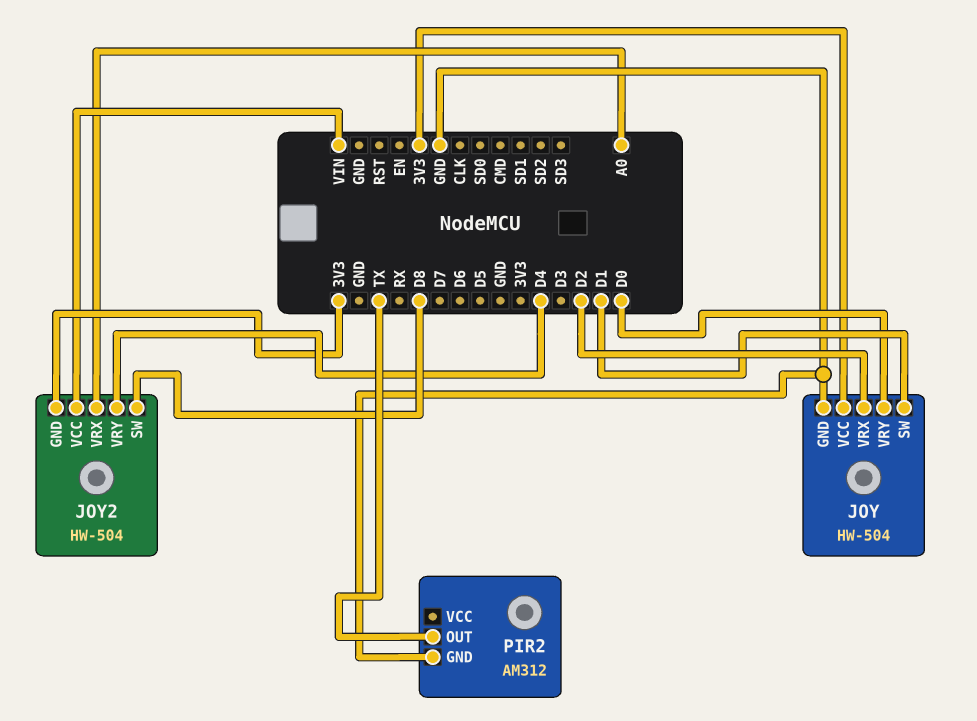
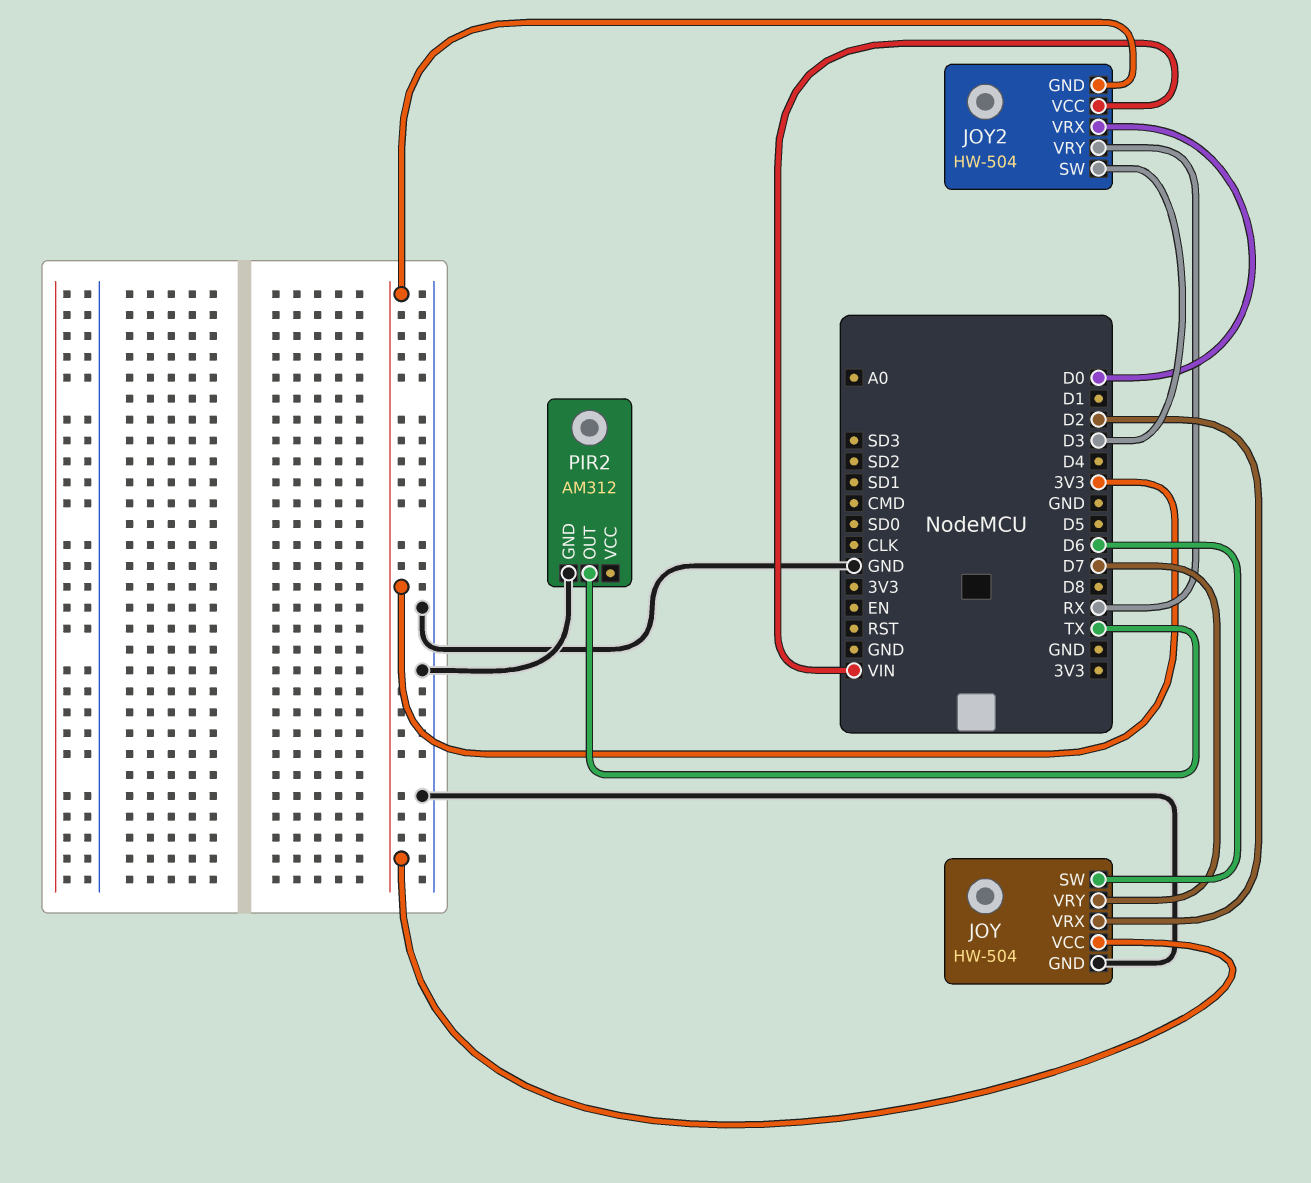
JOY pin SW: D1 -> D6
JOY pin VRY: D0 -> D7
JOY2 pin SW: D8 -> D3
JOY2 pin VRX: A0 -> D0
JOY2 pin VRY: D4 -> RX

